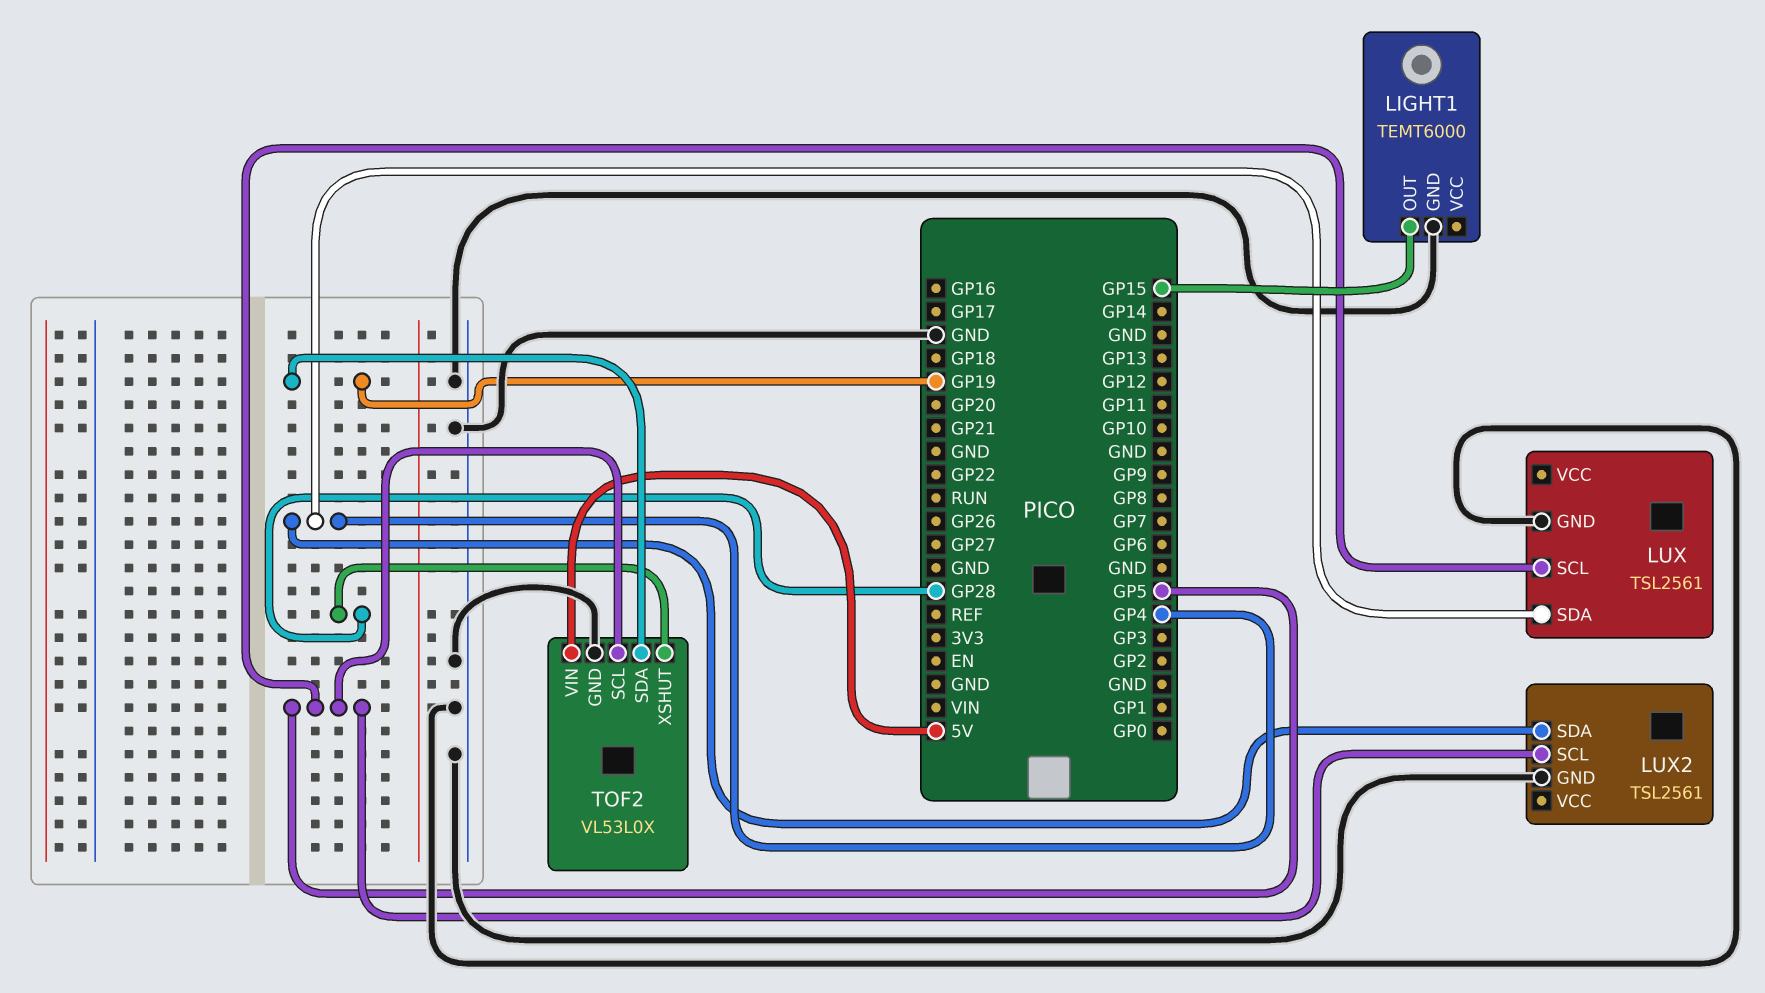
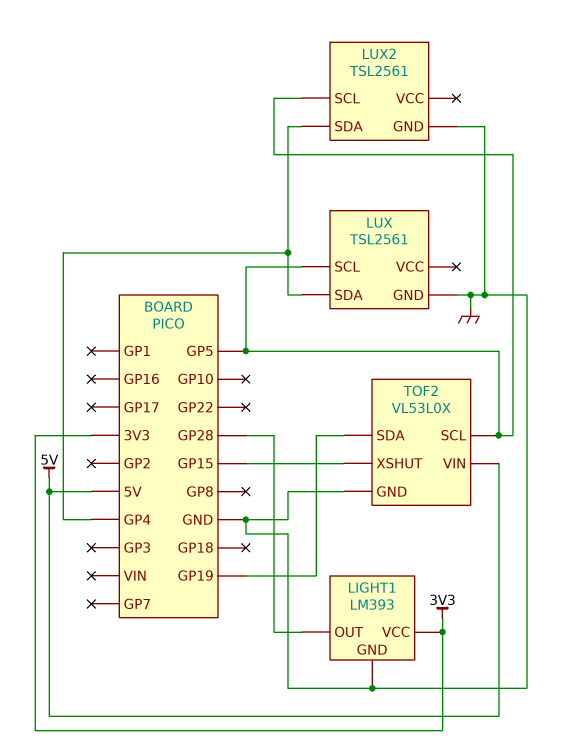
LIGHT1: TEMT6000 -> LM393
LIGHT1 pin OUT: GP15 -> GP28
LIGHT1 pin VCC: none -> 3V3
TOF2 pin XSHUT: GP28 -> GP15

